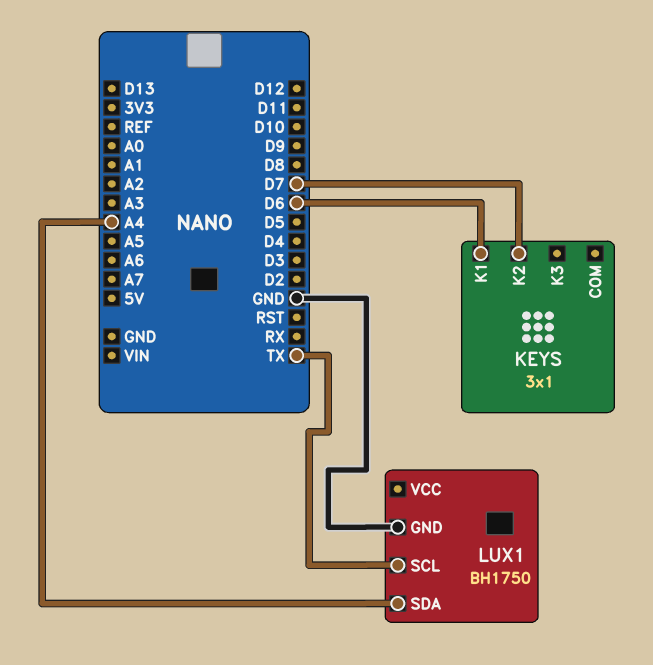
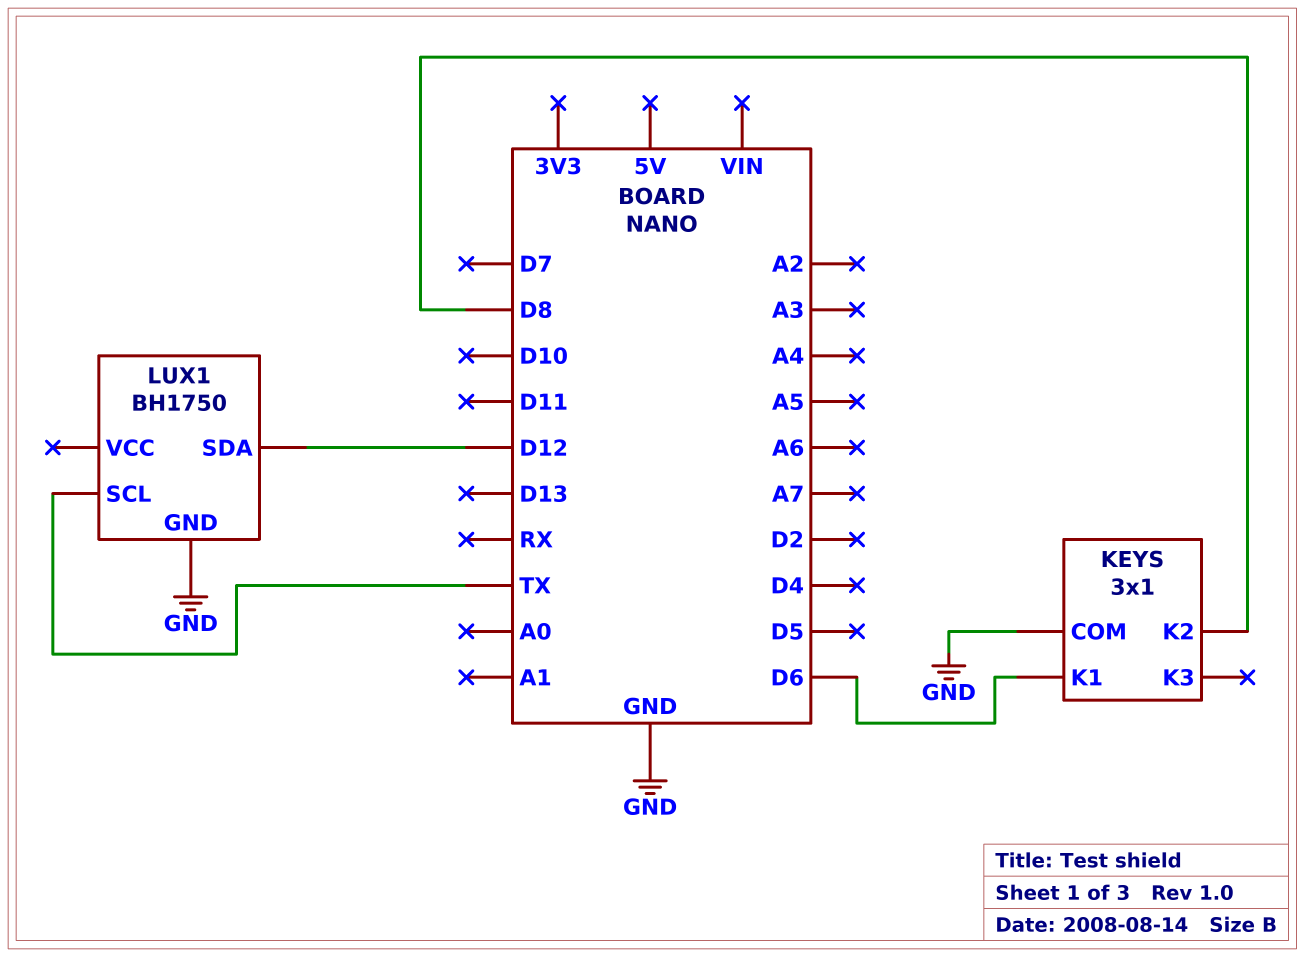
KEYS pin COM: none -> GND
KEYS pin K2: D7 -> D8
LUX1 pin SDA: A4 -> D12

